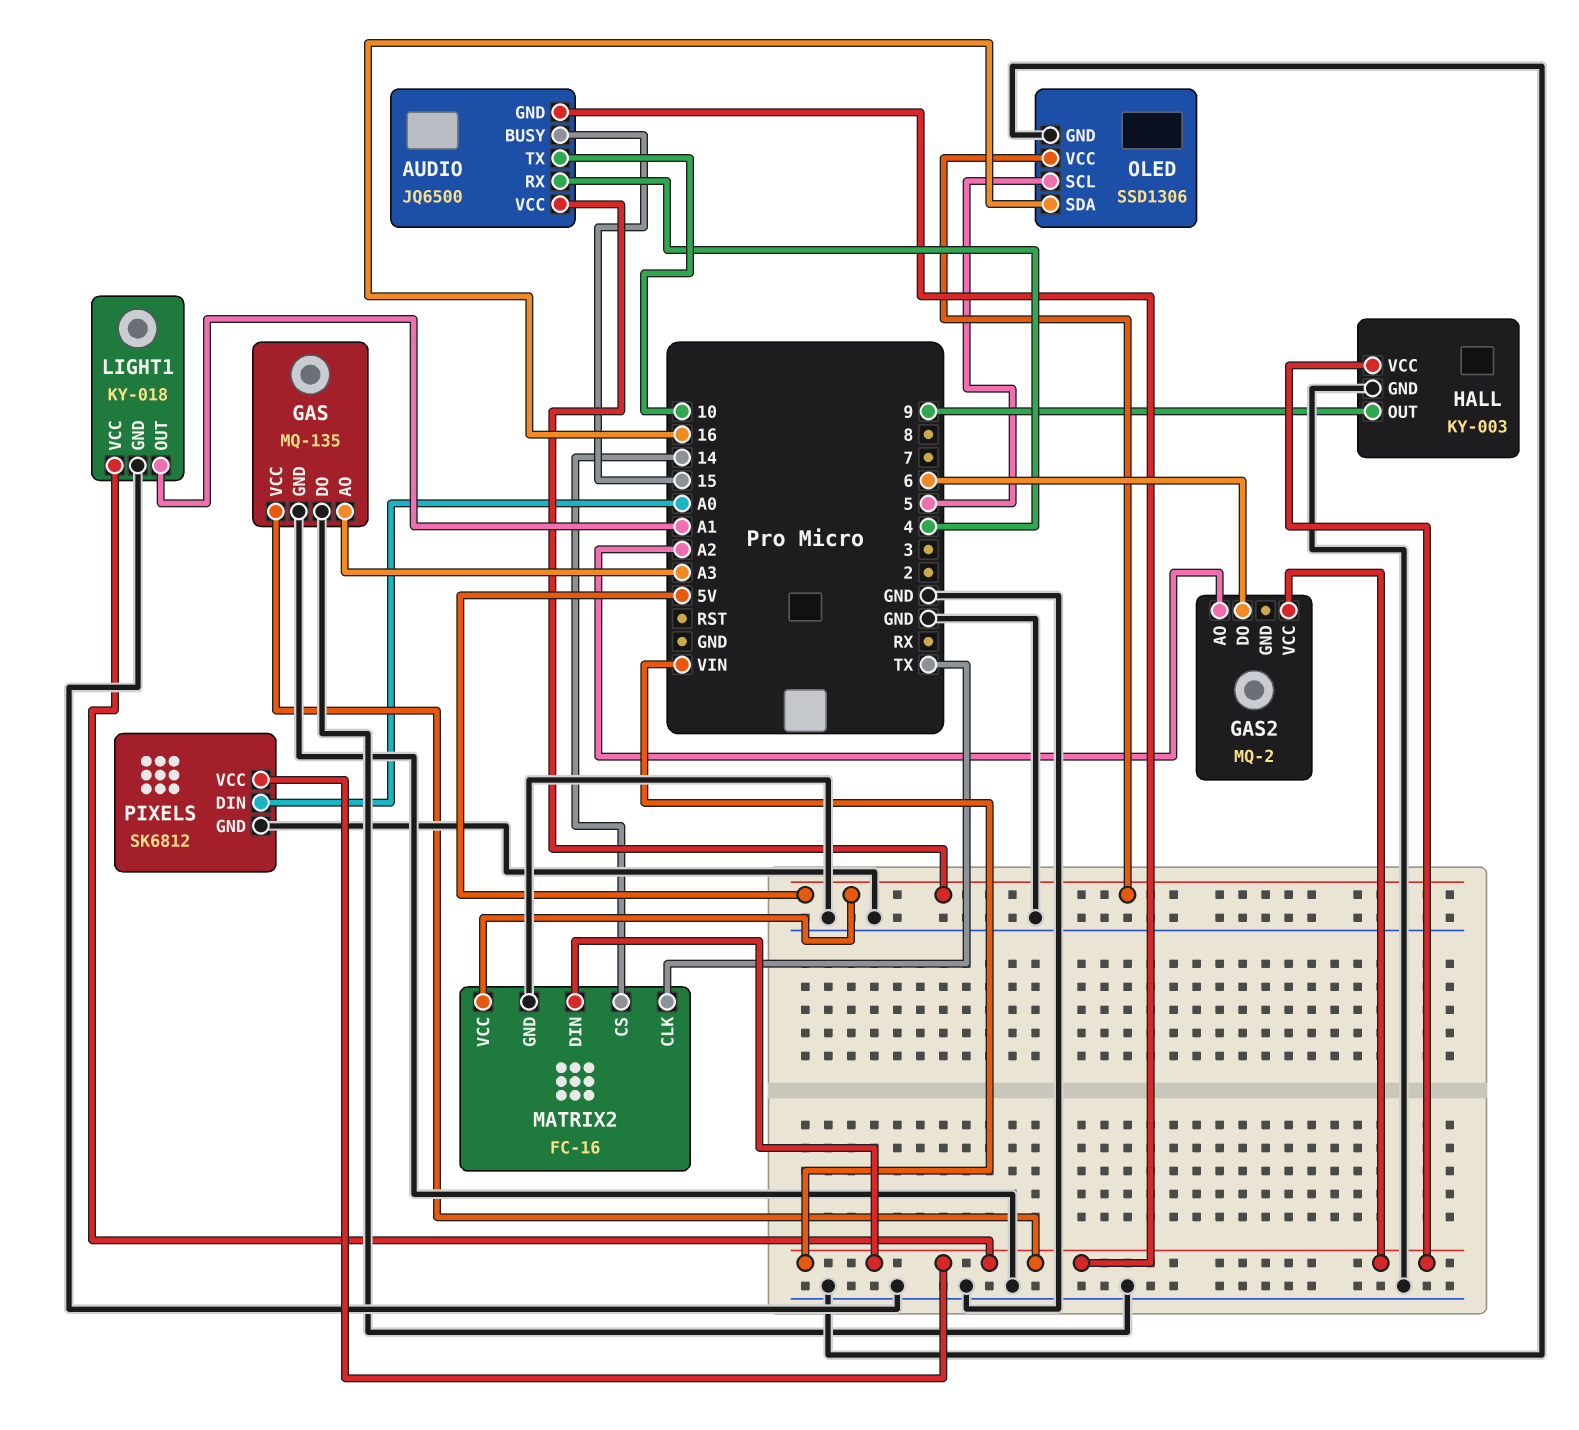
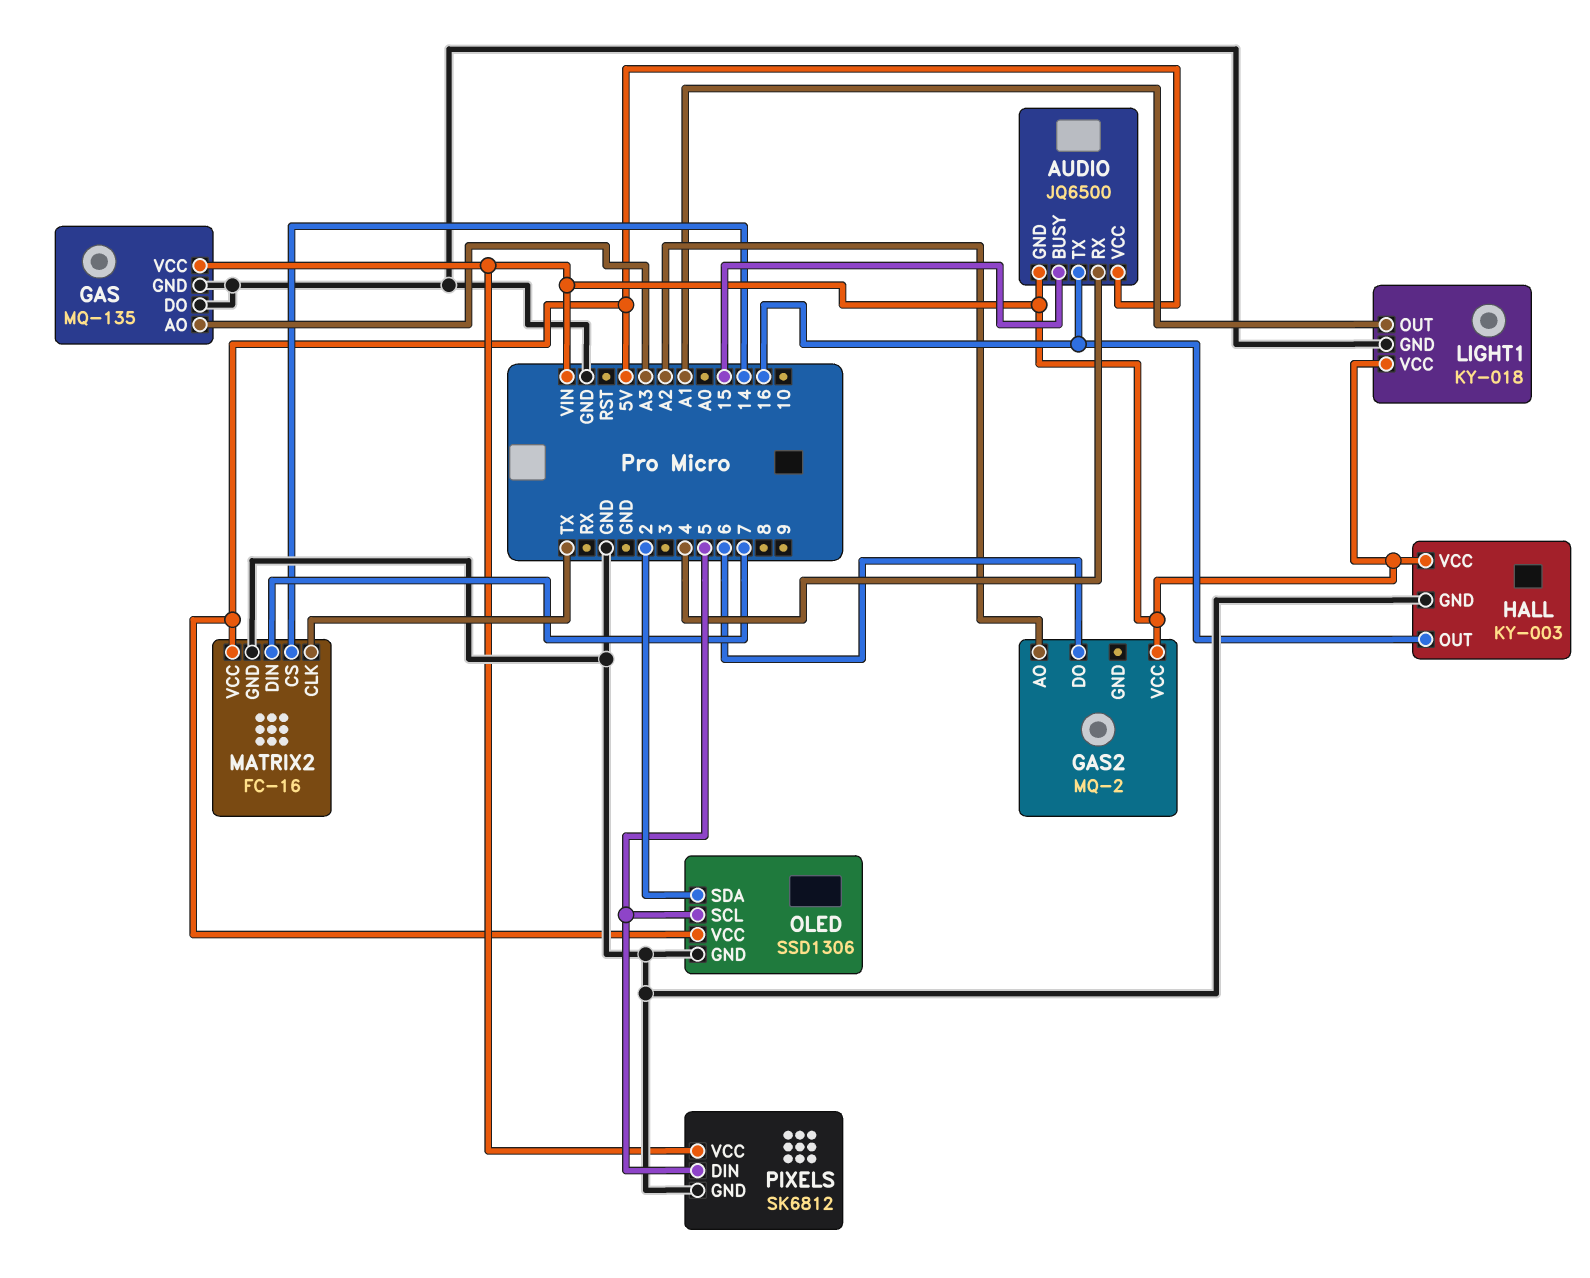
AUDIO pin TX: 10 -> 16
HALL pin OUT: 9 -> 16
MATRIX2 pin DIN: VIN -> 7
OLED pin SDA: 16 -> 2
PIXELS pin DIN: A0 -> 5

